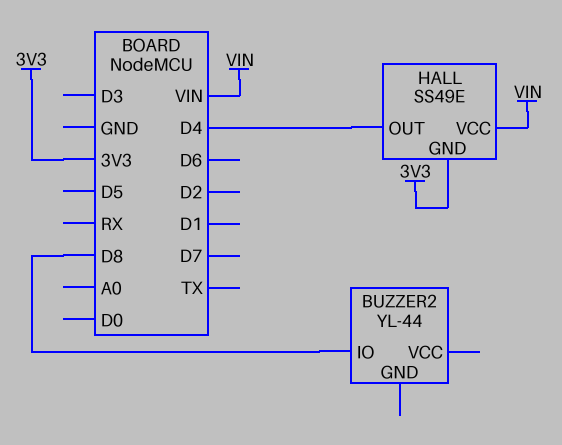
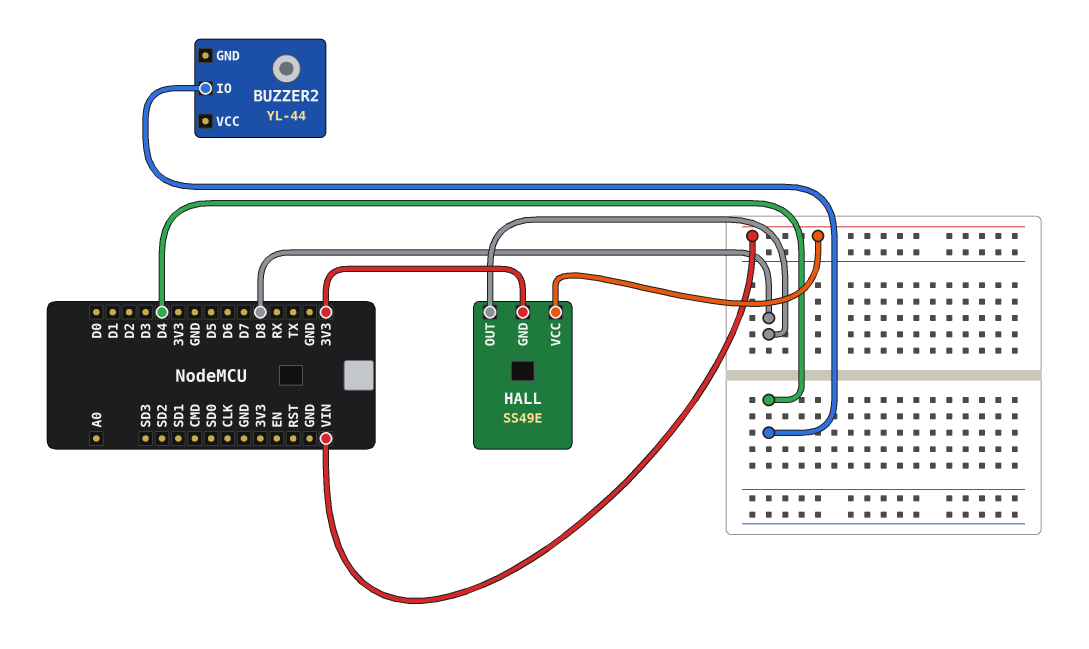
BUZZER2 pin IO: D8 -> D4
HALL pin OUT: D4 -> D8

